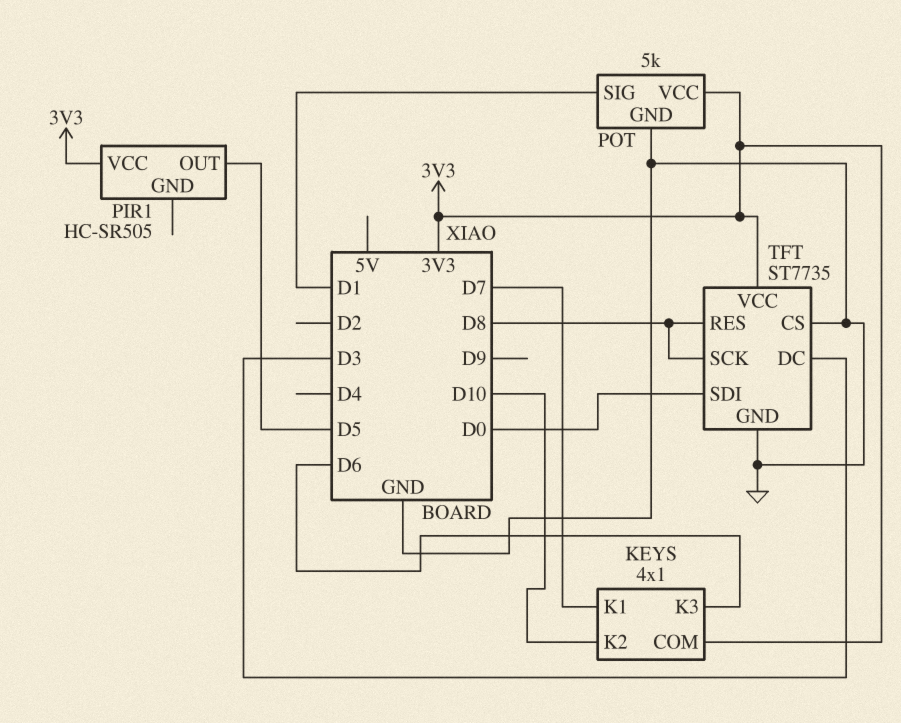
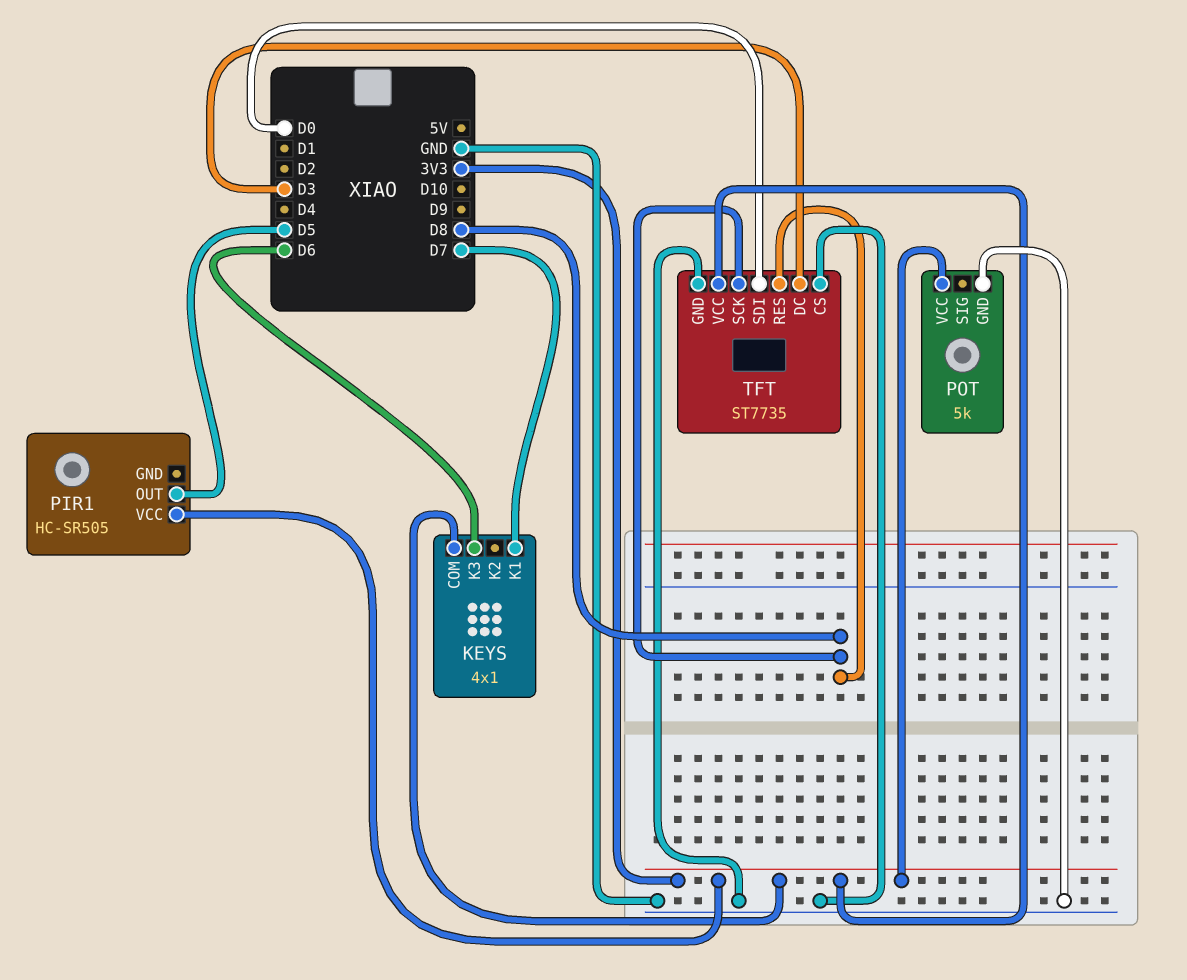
KEYS pin K2: D10 -> none
POT pin SIG: D1 -> none

